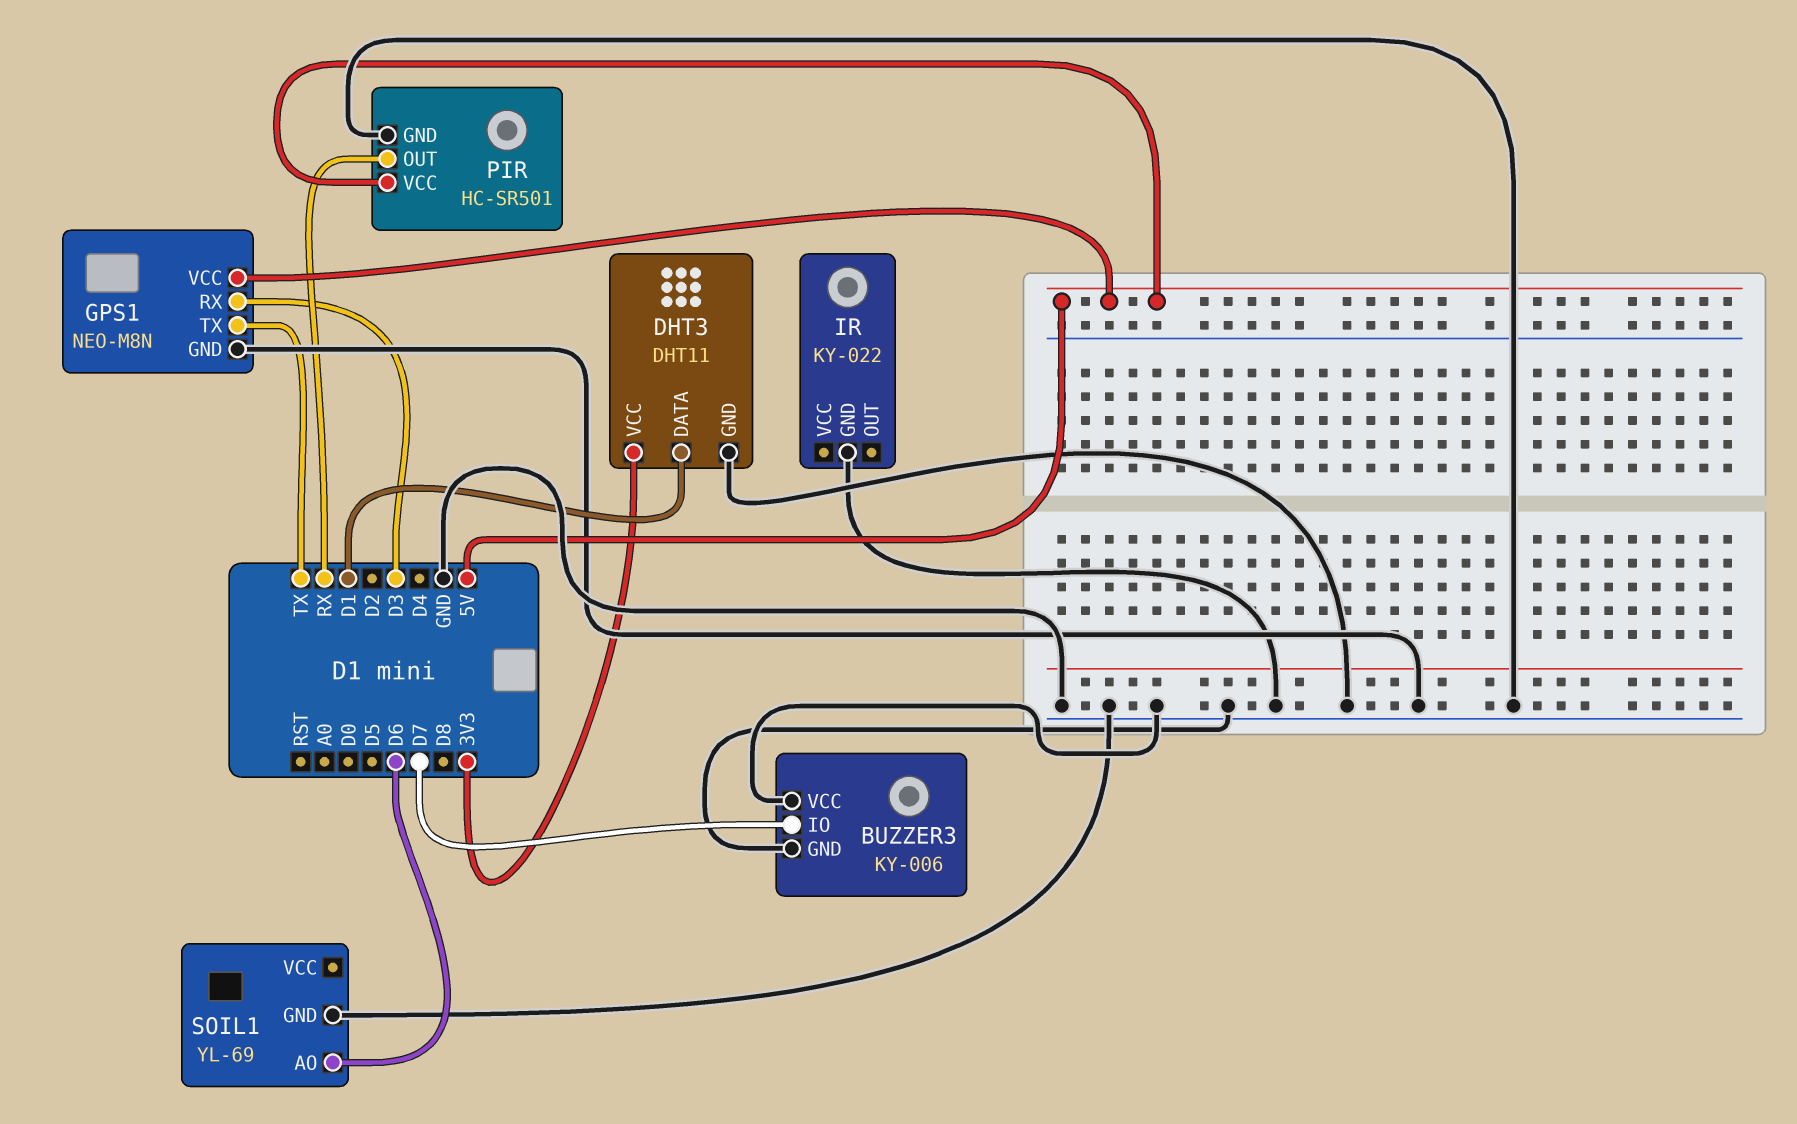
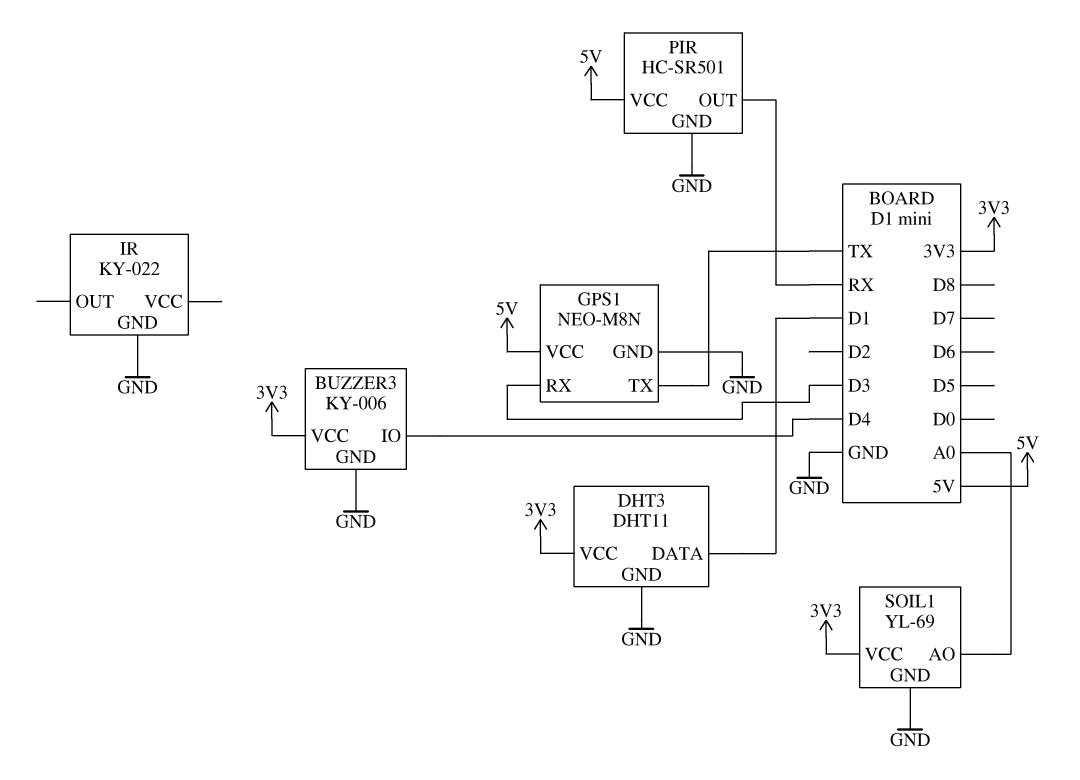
BUZZER3 pin IO: D7 -> D4
BUZZER3 pin VCC: GND -> 3V3
SOIL1 pin AO: D6 -> A0
SOIL1 pin VCC: none -> 3V3

